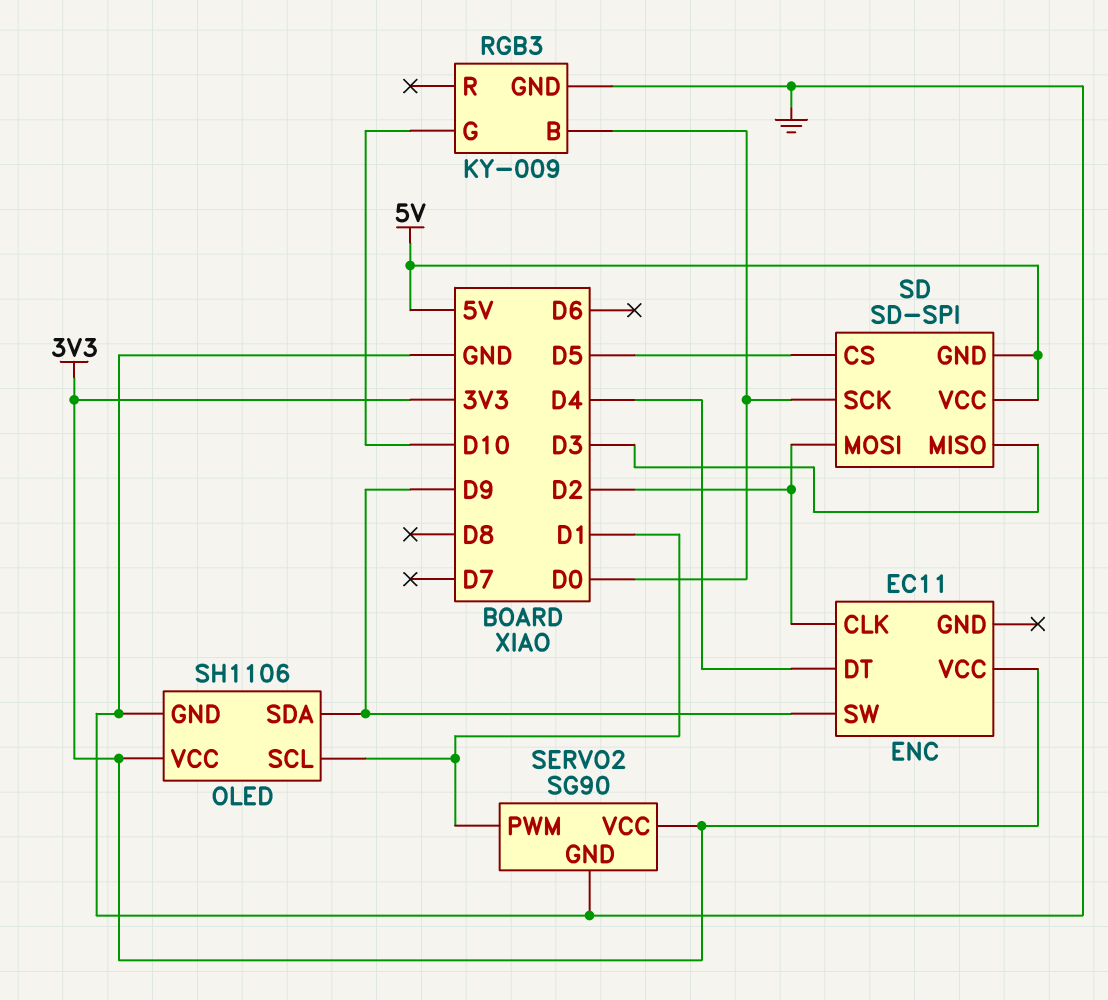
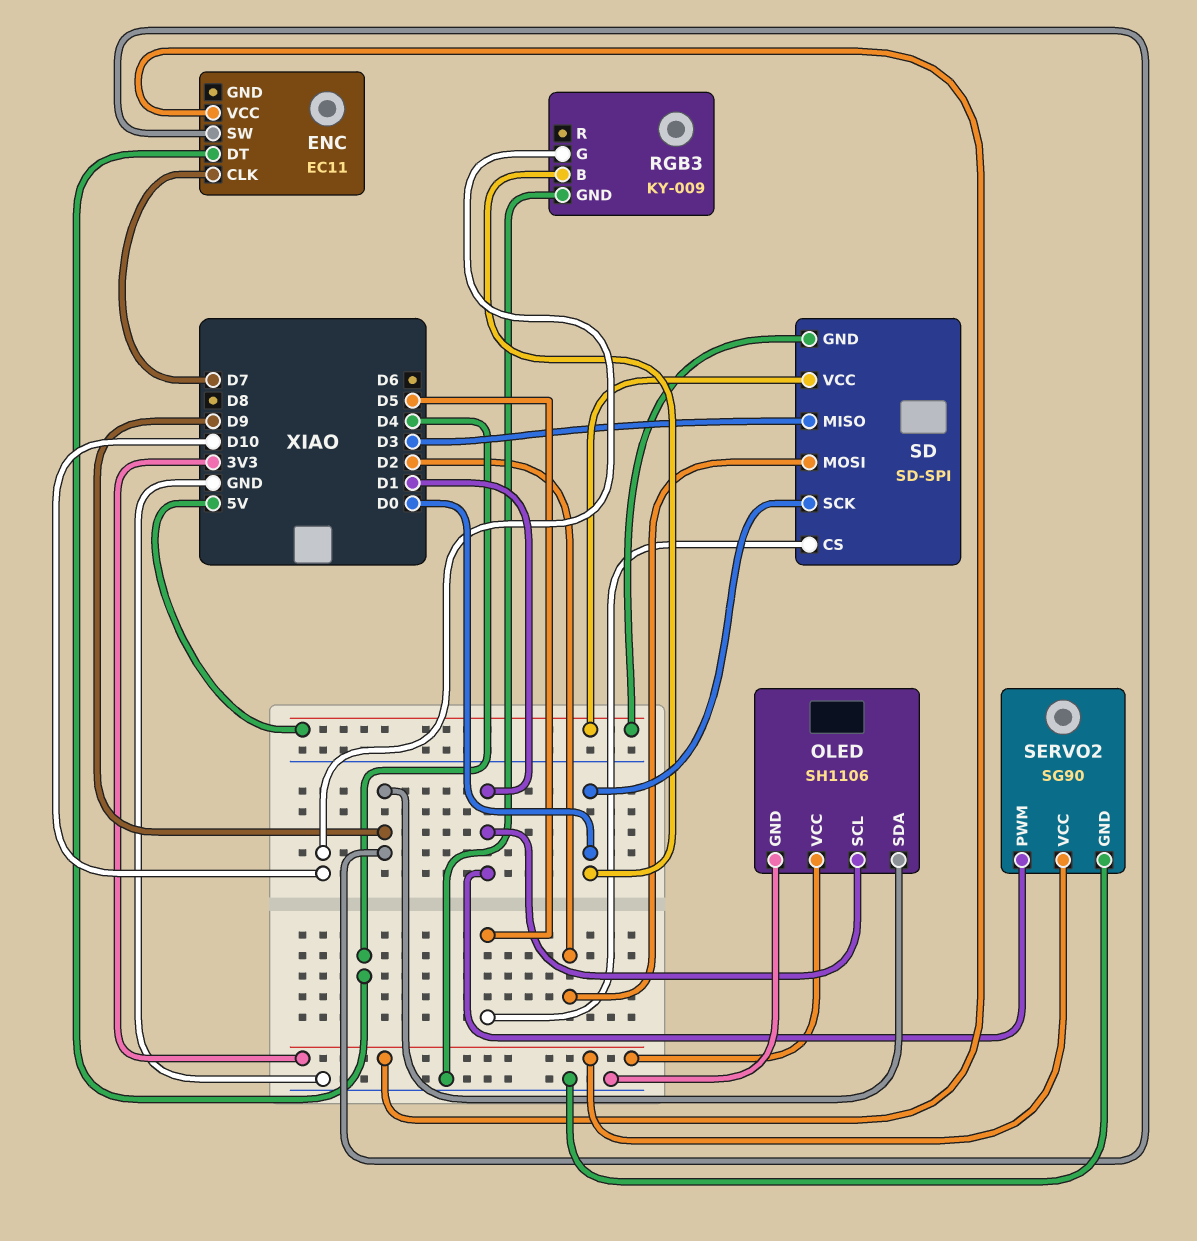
ENC pin CLK: D2 -> D7

